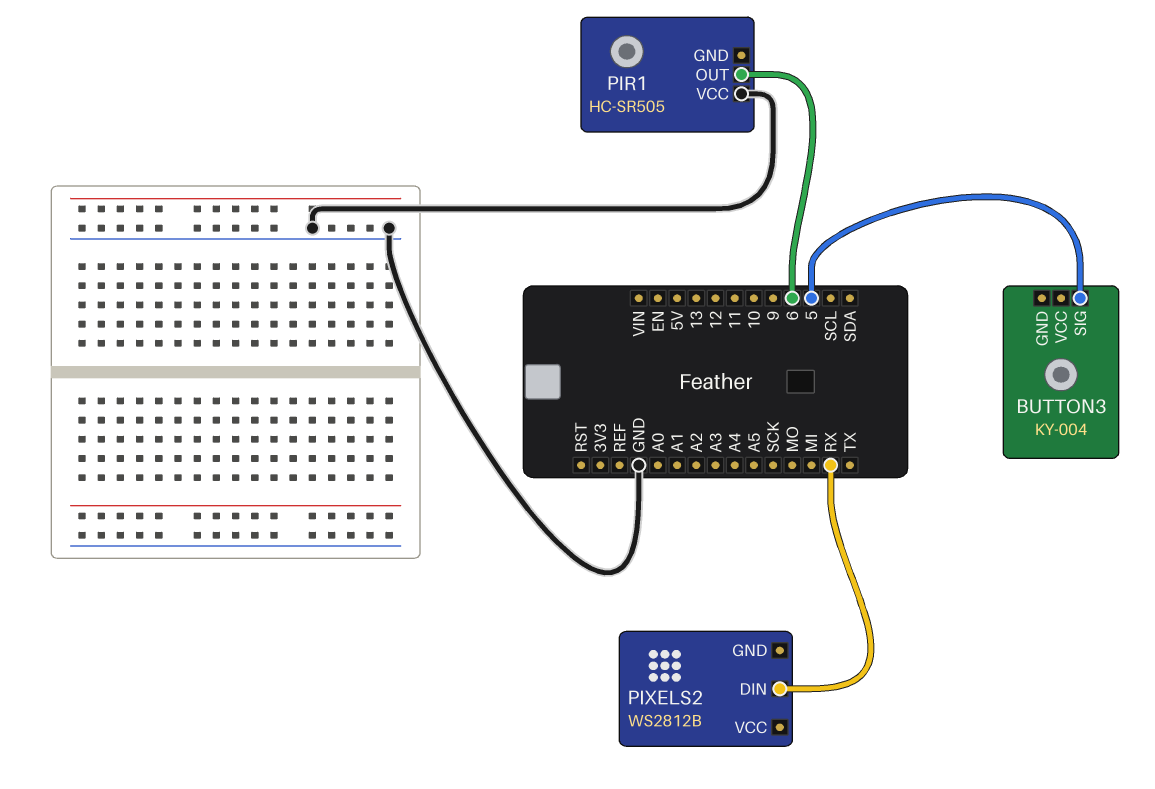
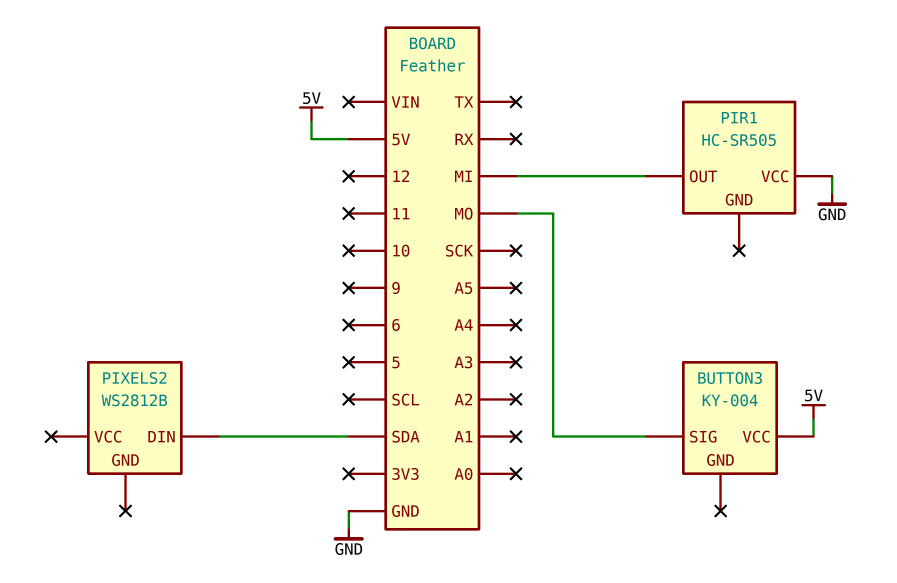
BUTTON3 pin SIG: 5 -> MO
BUTTON3 pin VCC: none -> 5V
PIR1 pin OUT: 6 -> MI
PIXELS2 pin DIN: RX -> SDA

